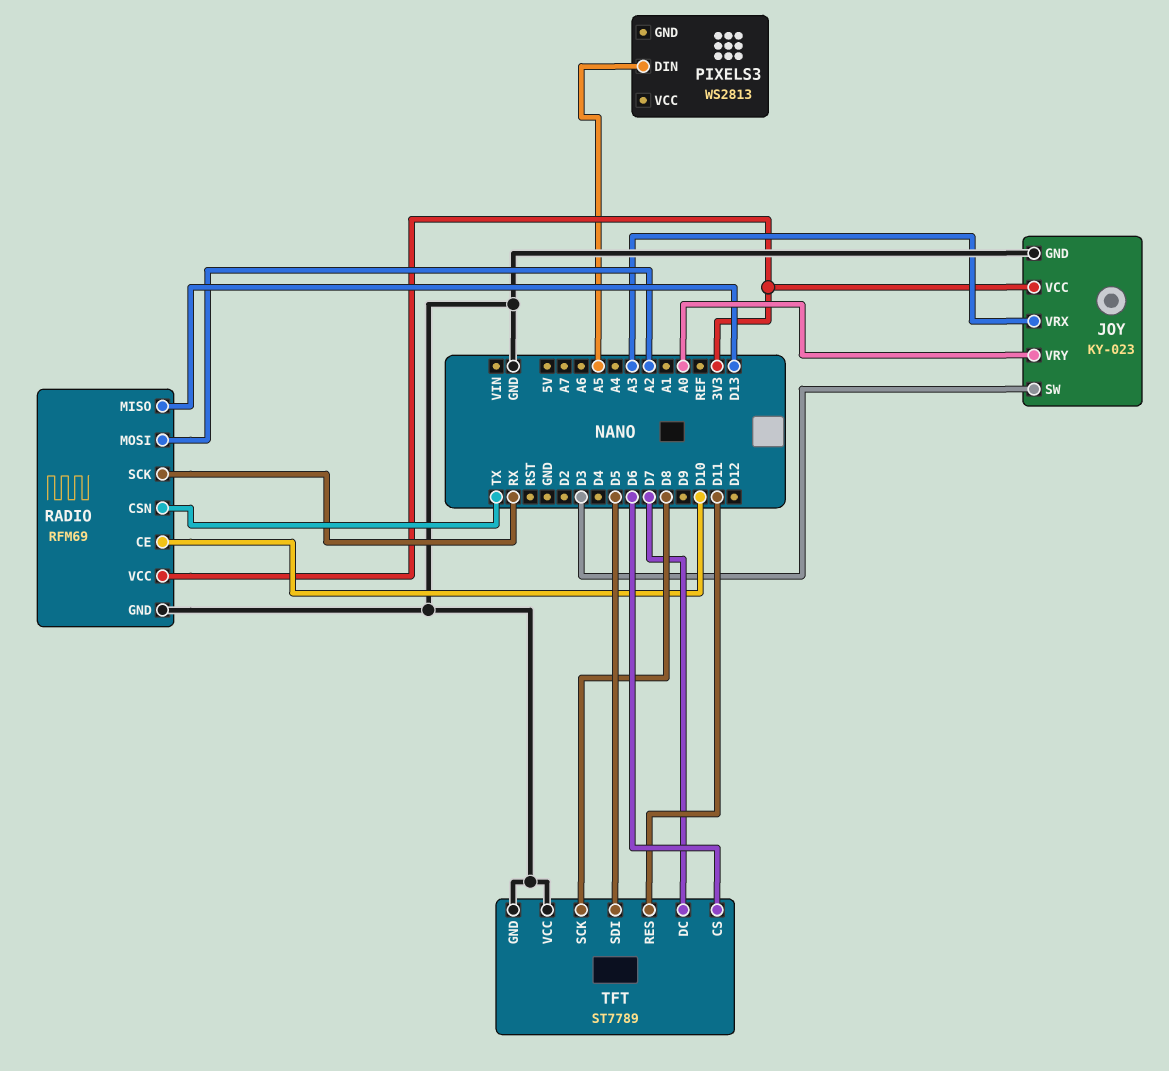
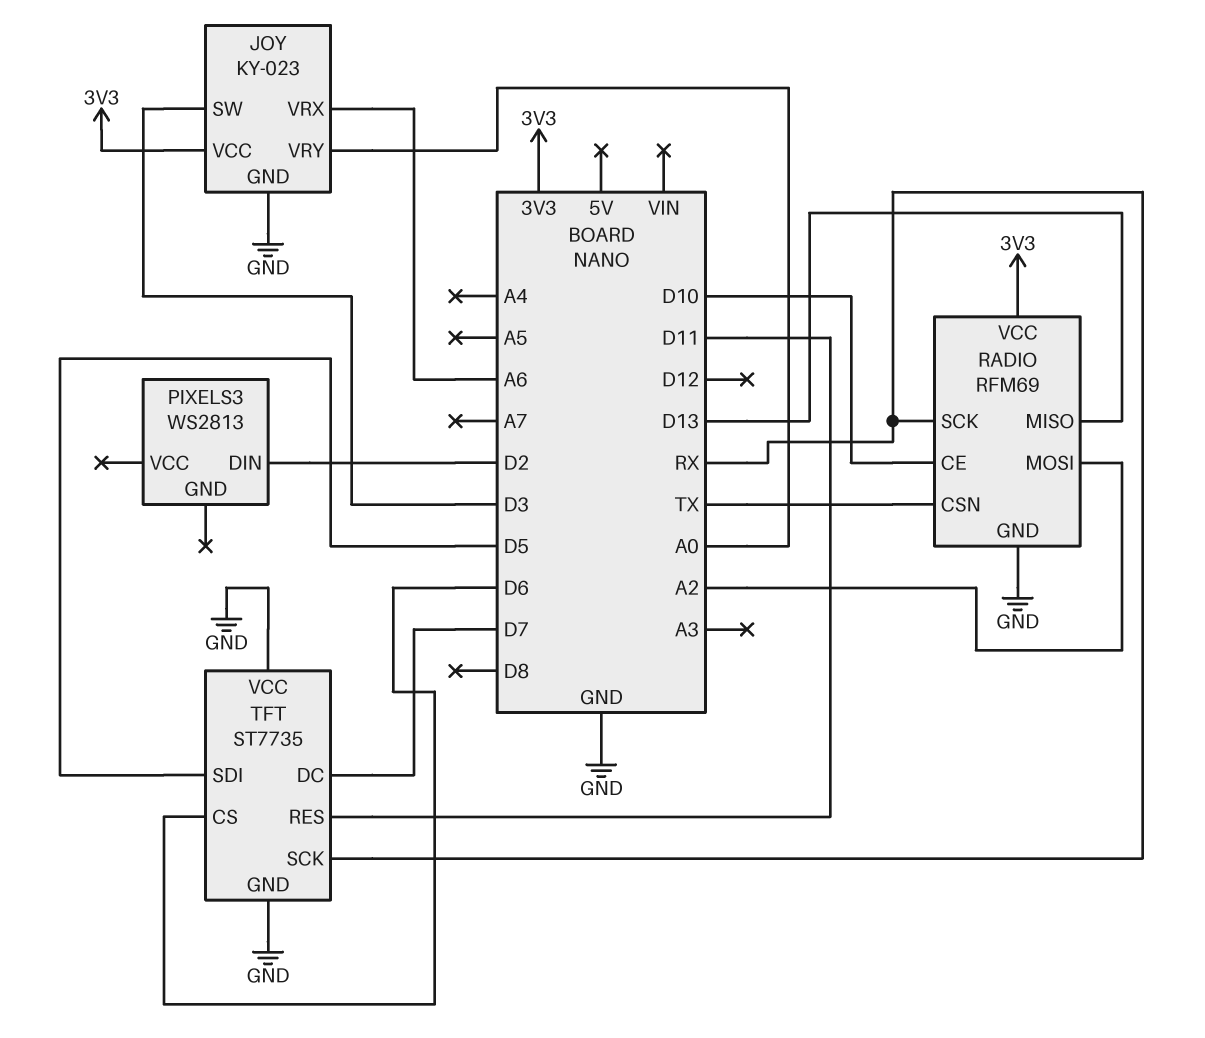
JOY pin VRX: A3 -> A6
PIXELS3 pin DIN: A5 -> D2
TFT: ST7789 -> ST7735
TFT pin SCK: D8 -> RX

